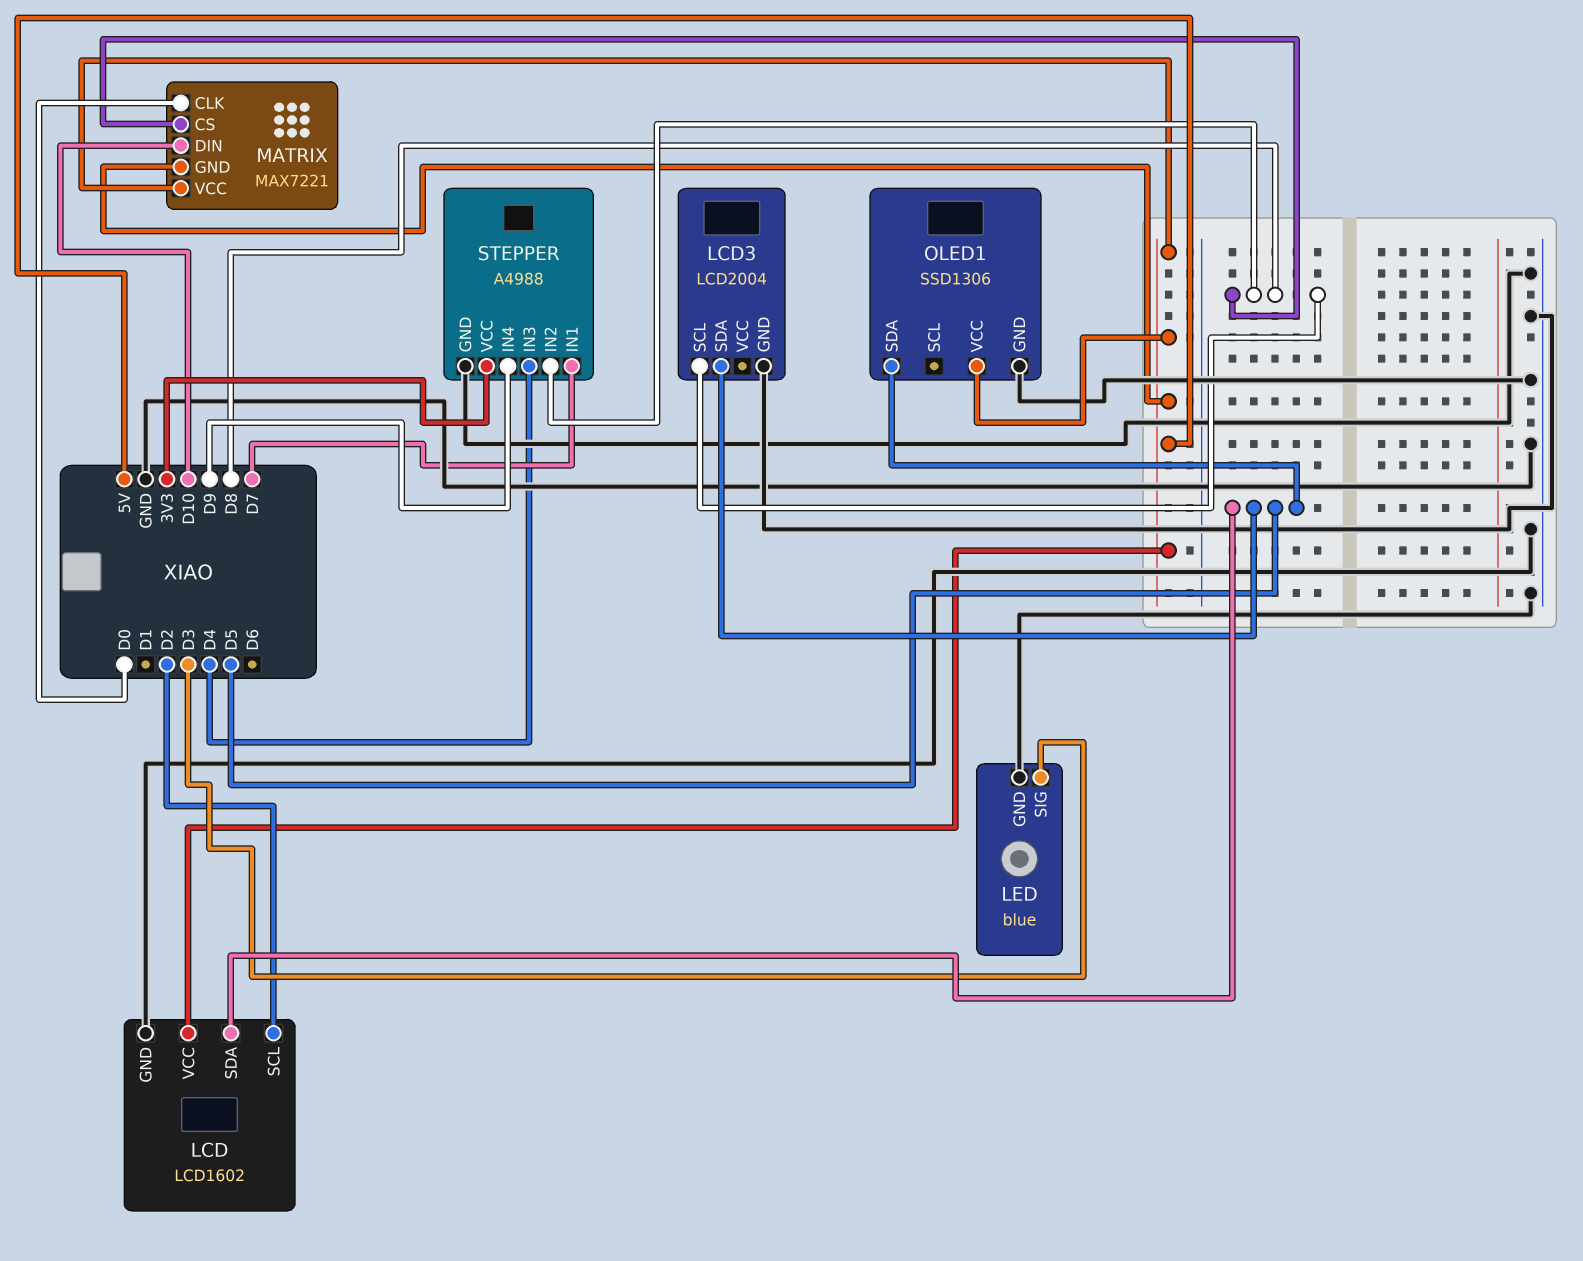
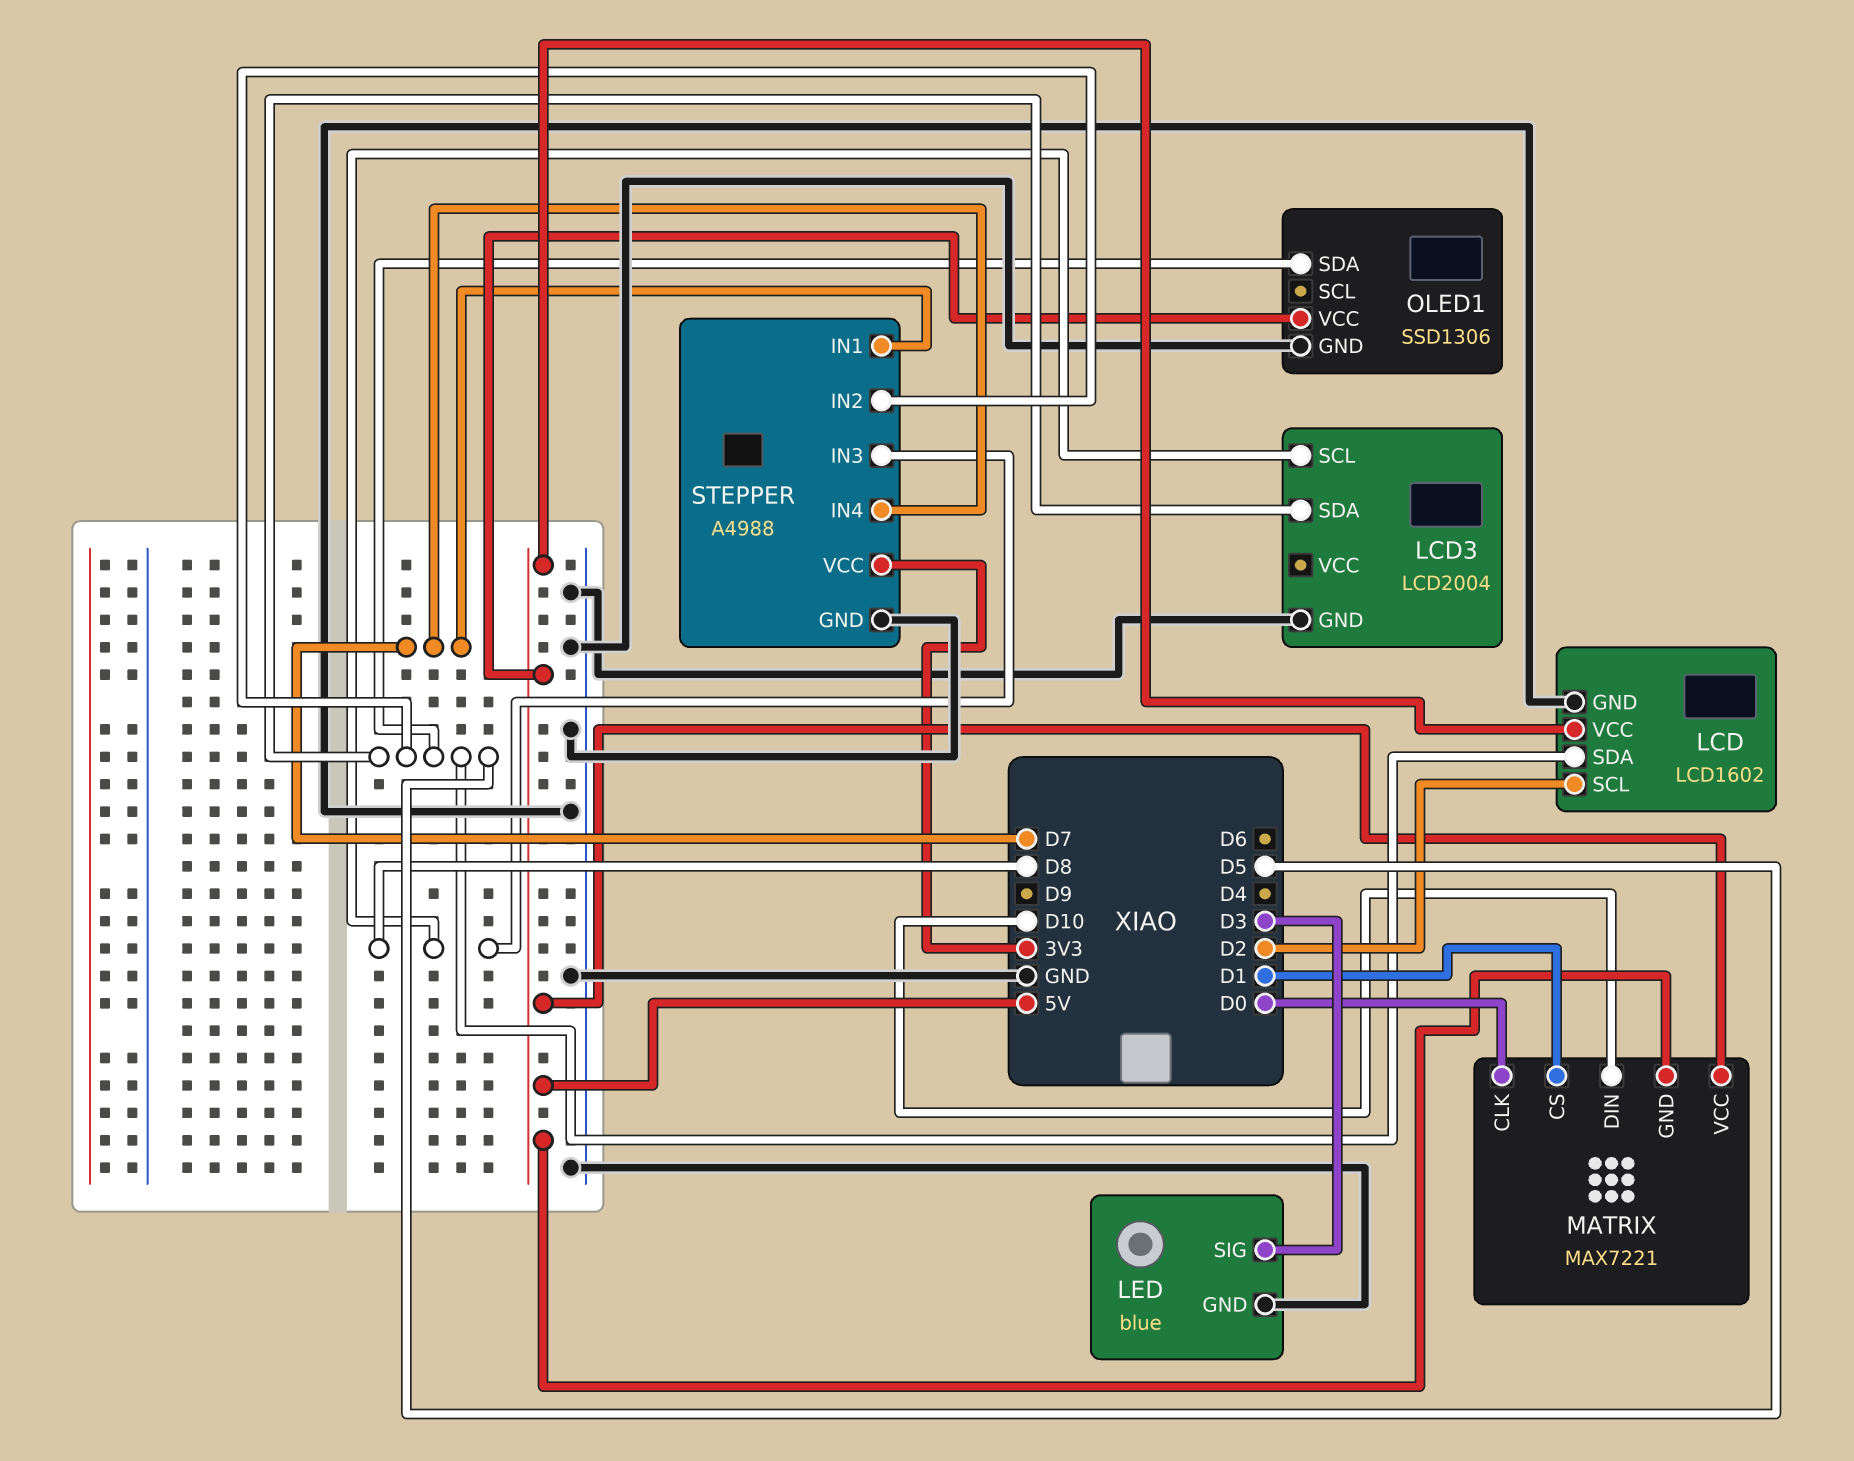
MATRIX pin CS: D8 -> D1
STEPPER pin IN2: D8 -> D5
STEPPER pin IN3: D4 -> D8
STEPPER pin IN4: D9 -> D7

